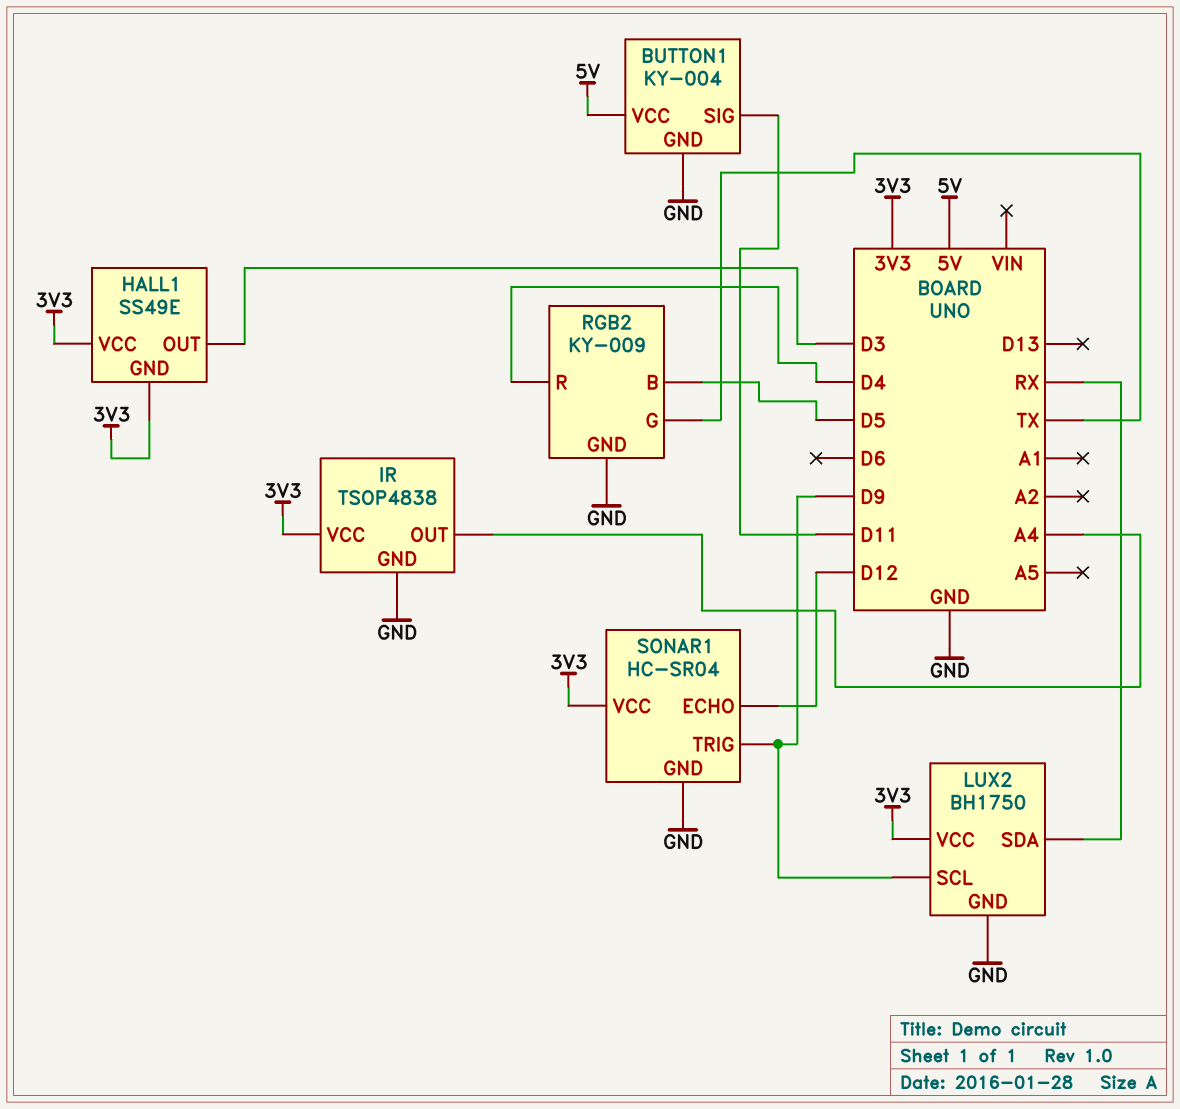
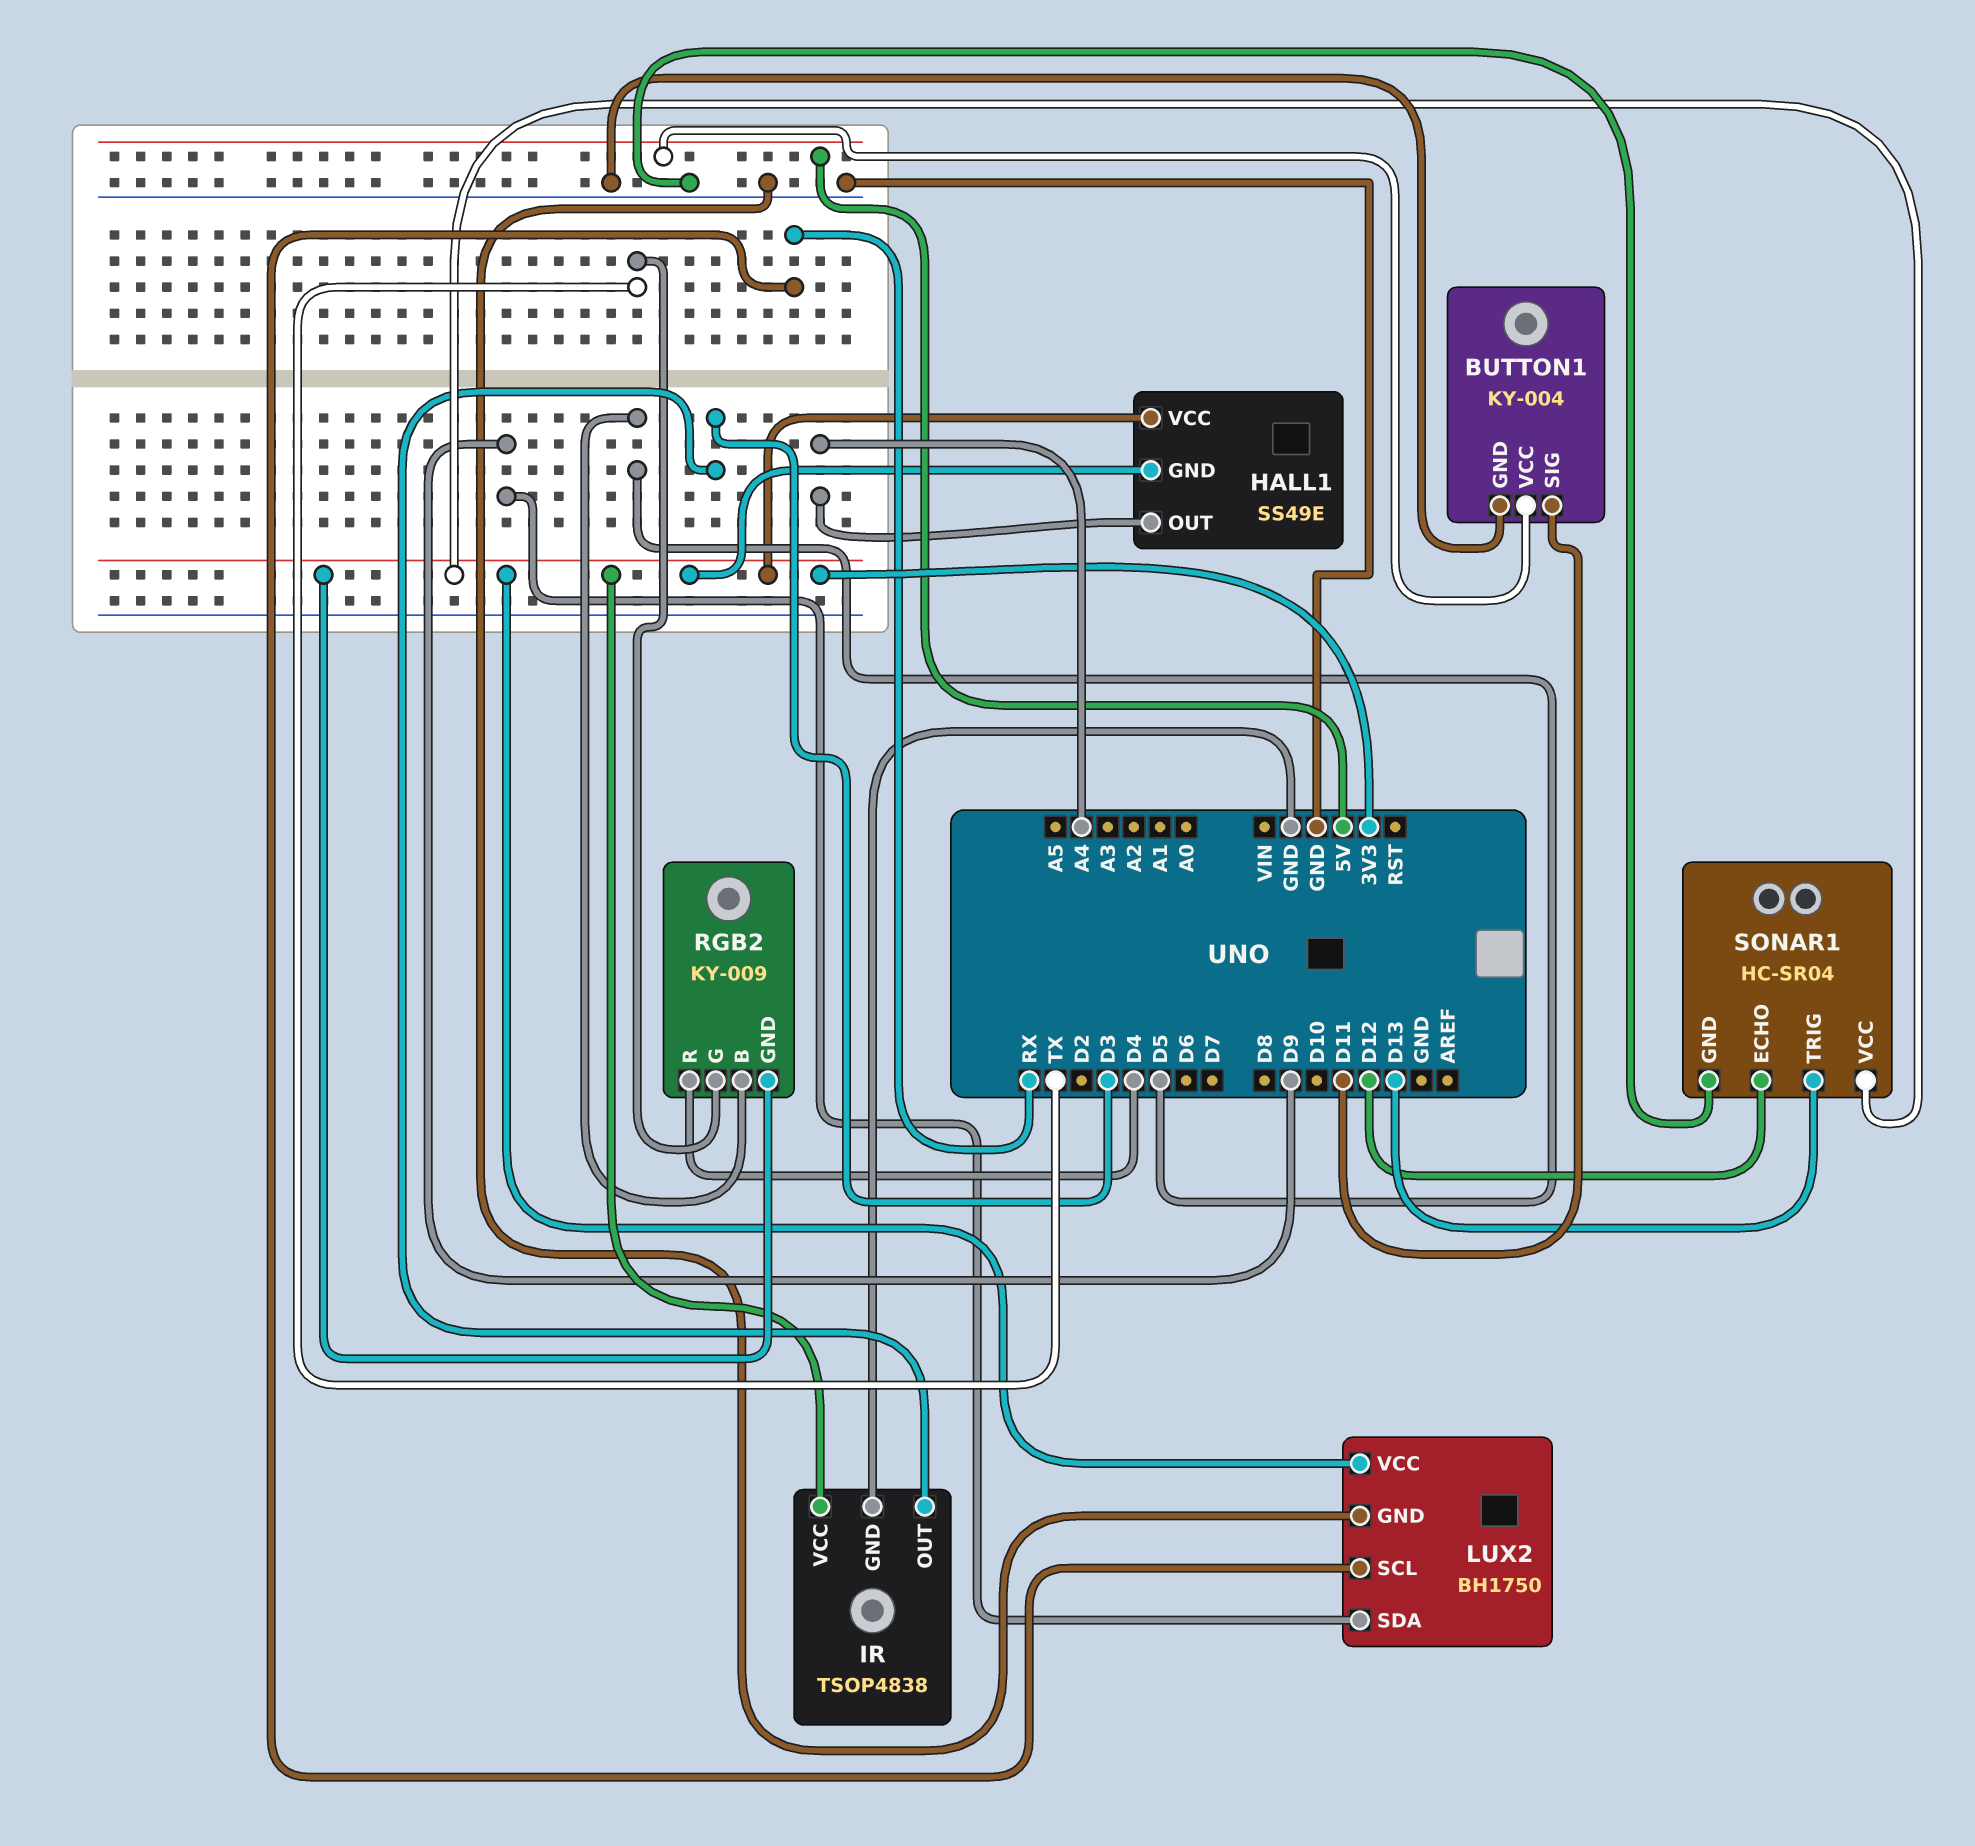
HALL1 pin OUT: D3 -> A4
IR pin OUT: A4 -> D3
LUX2 pin SCL: D9 -> RX
LUX2 pin SDA: RX -> D9
RGB2 pin GND: GND -> 3V3
SONAR1 pin TRIG: D9 -> D13

